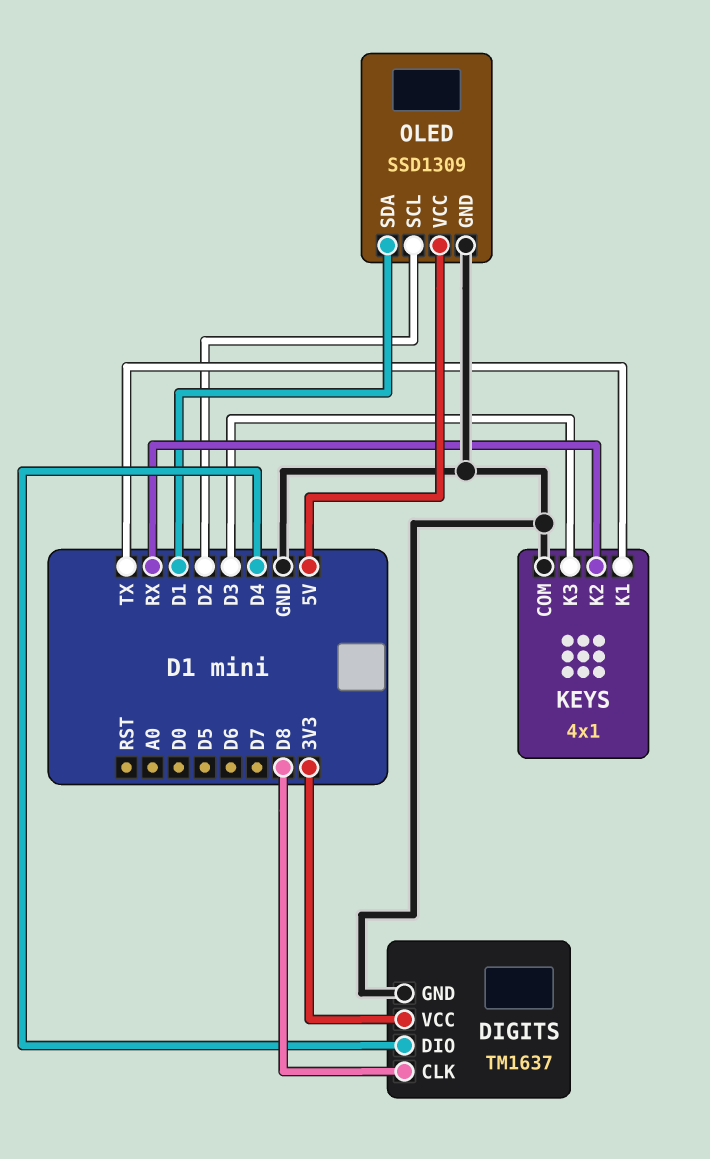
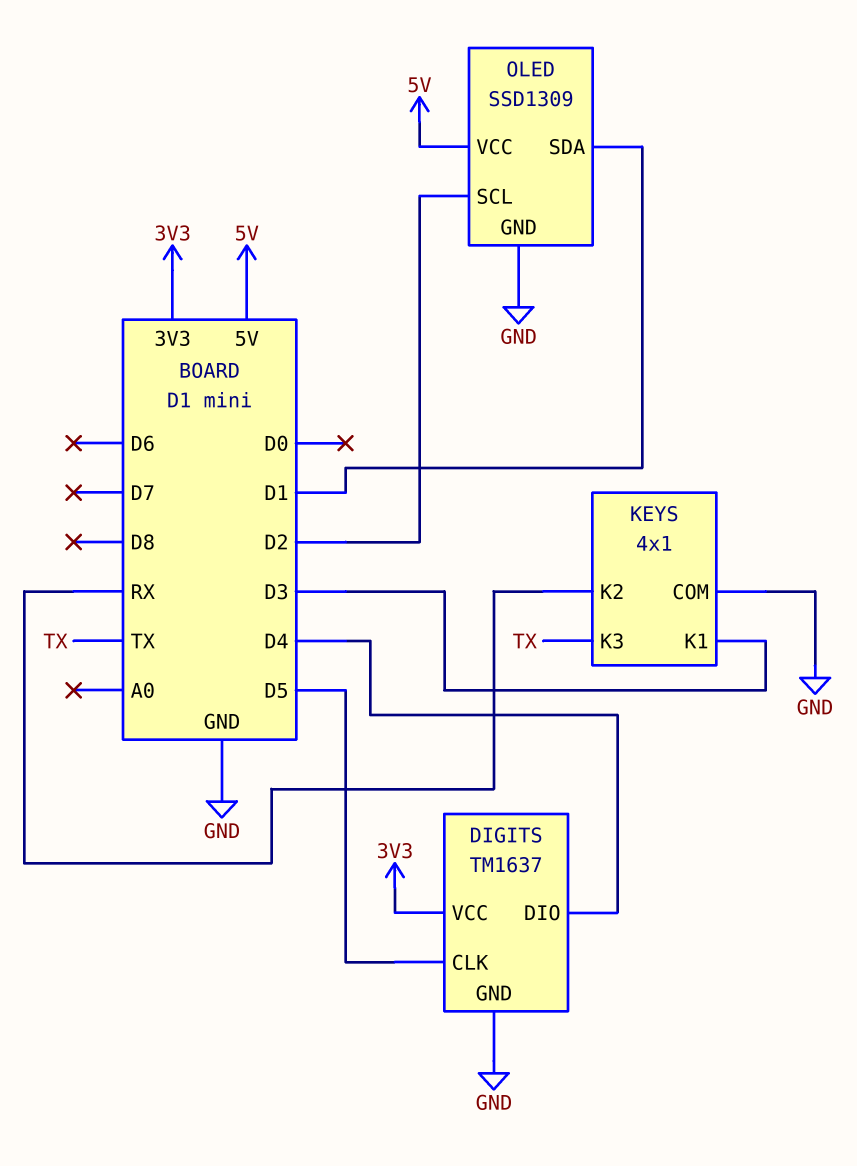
DIGITS pin CLK: D8 -> D5
KEYS pin K1: TX -> D3
KEYS pin K3: D3 -> TX

